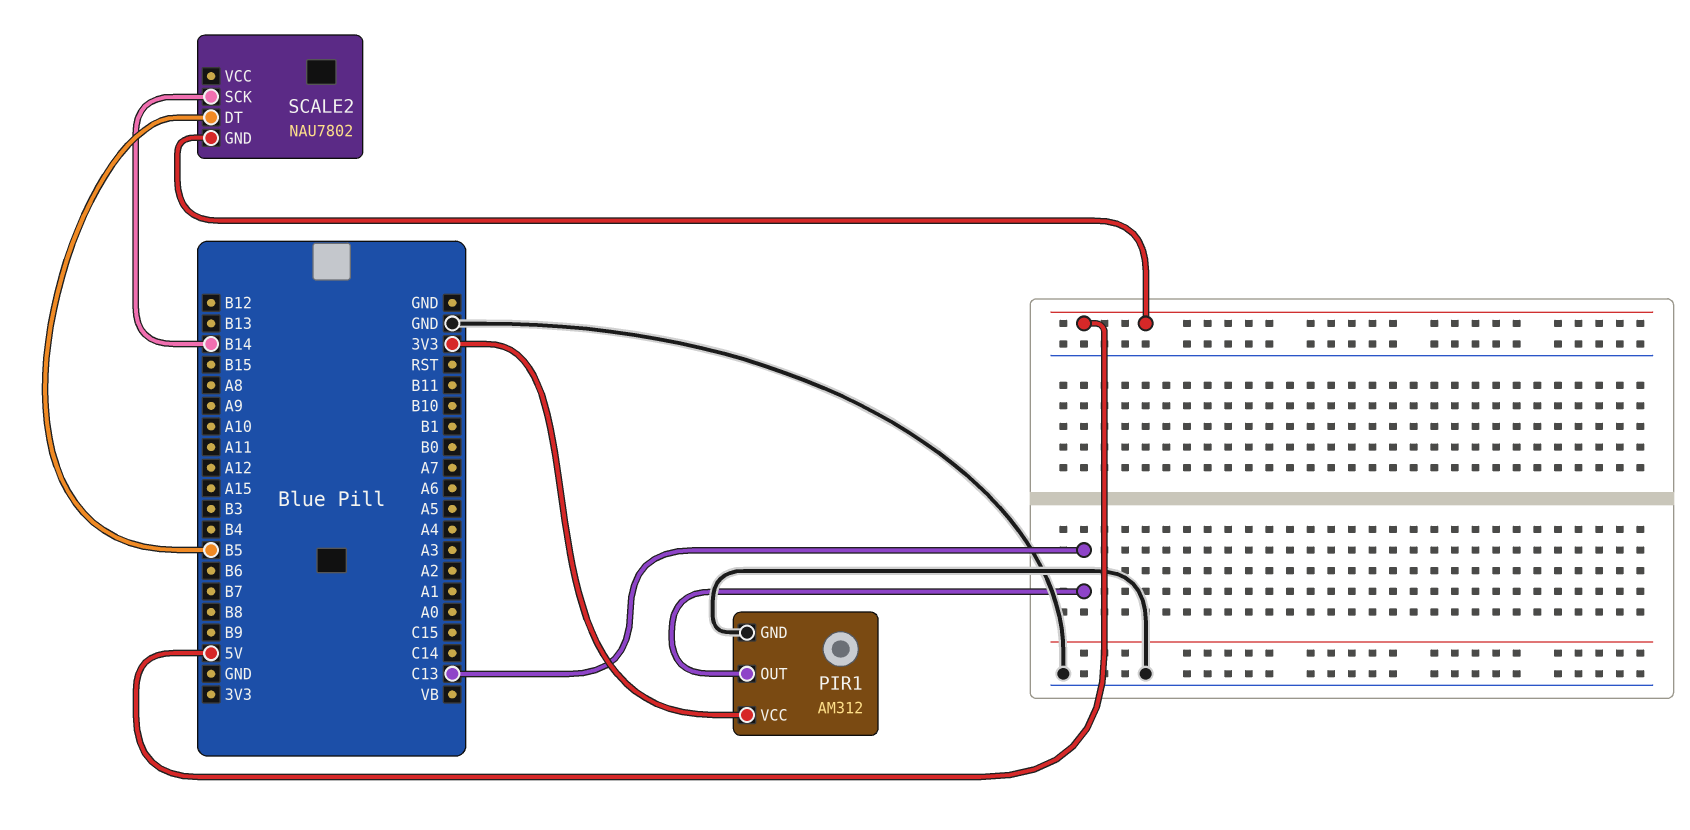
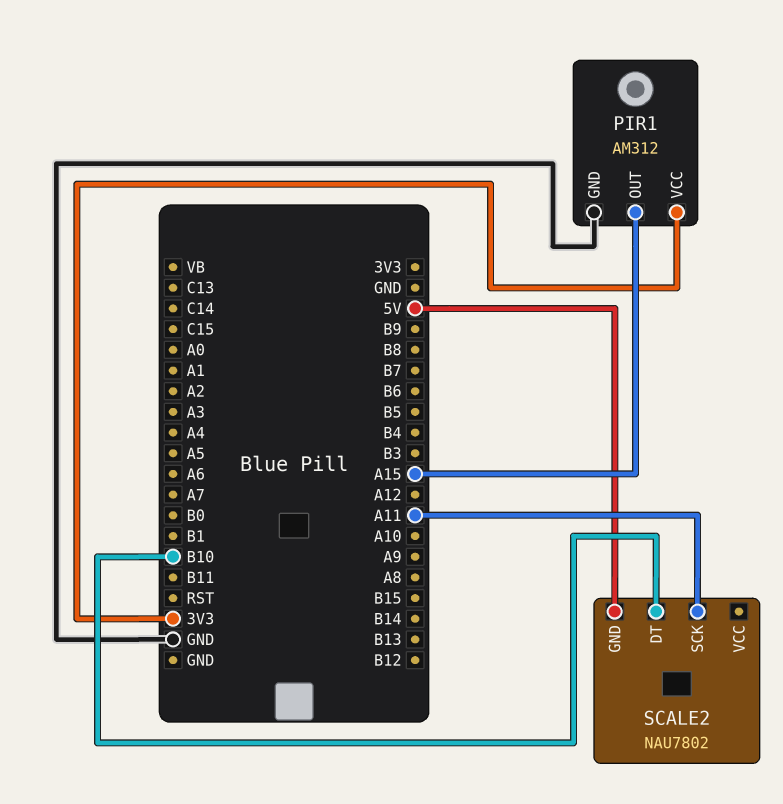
PIR1 pin OUT: C13 -> A15
SCALE2 pin DT: B5 -> B10
SCALE2 pin SCK: B14 -> A11

